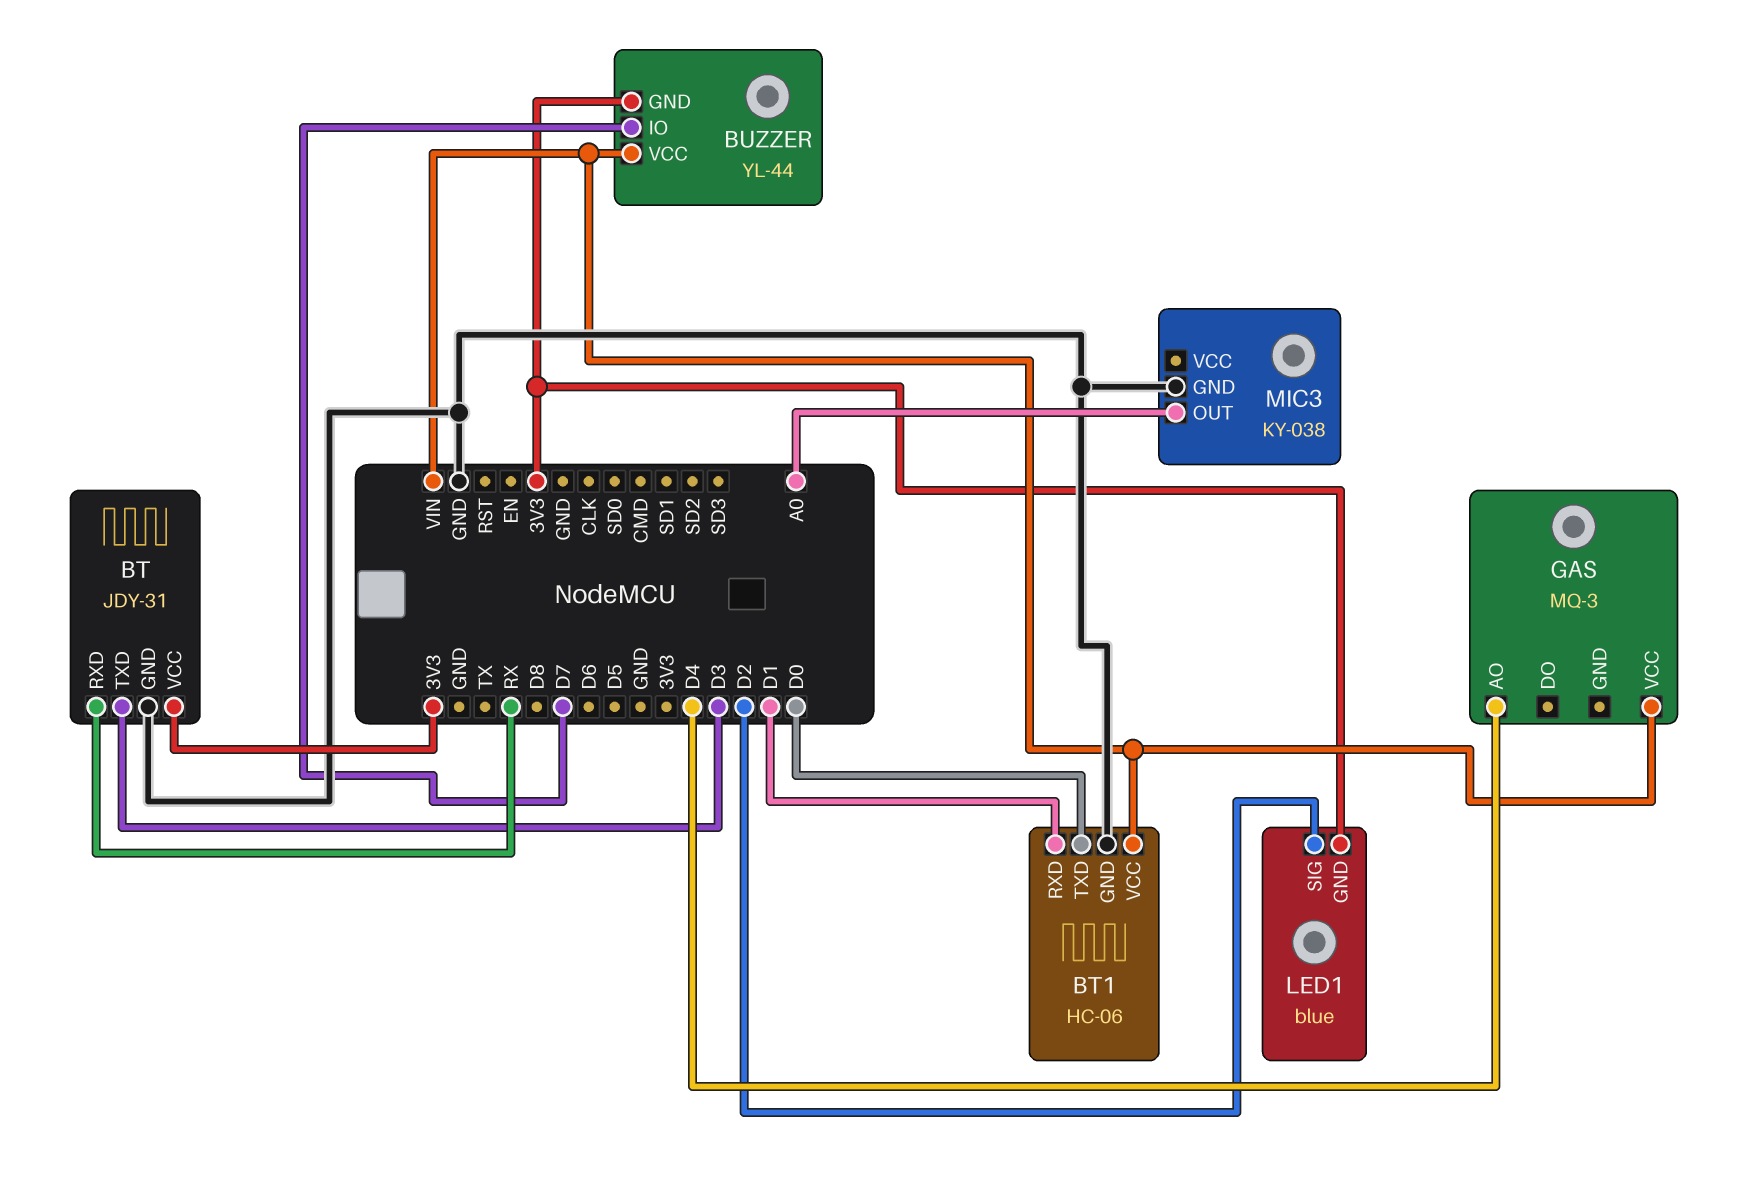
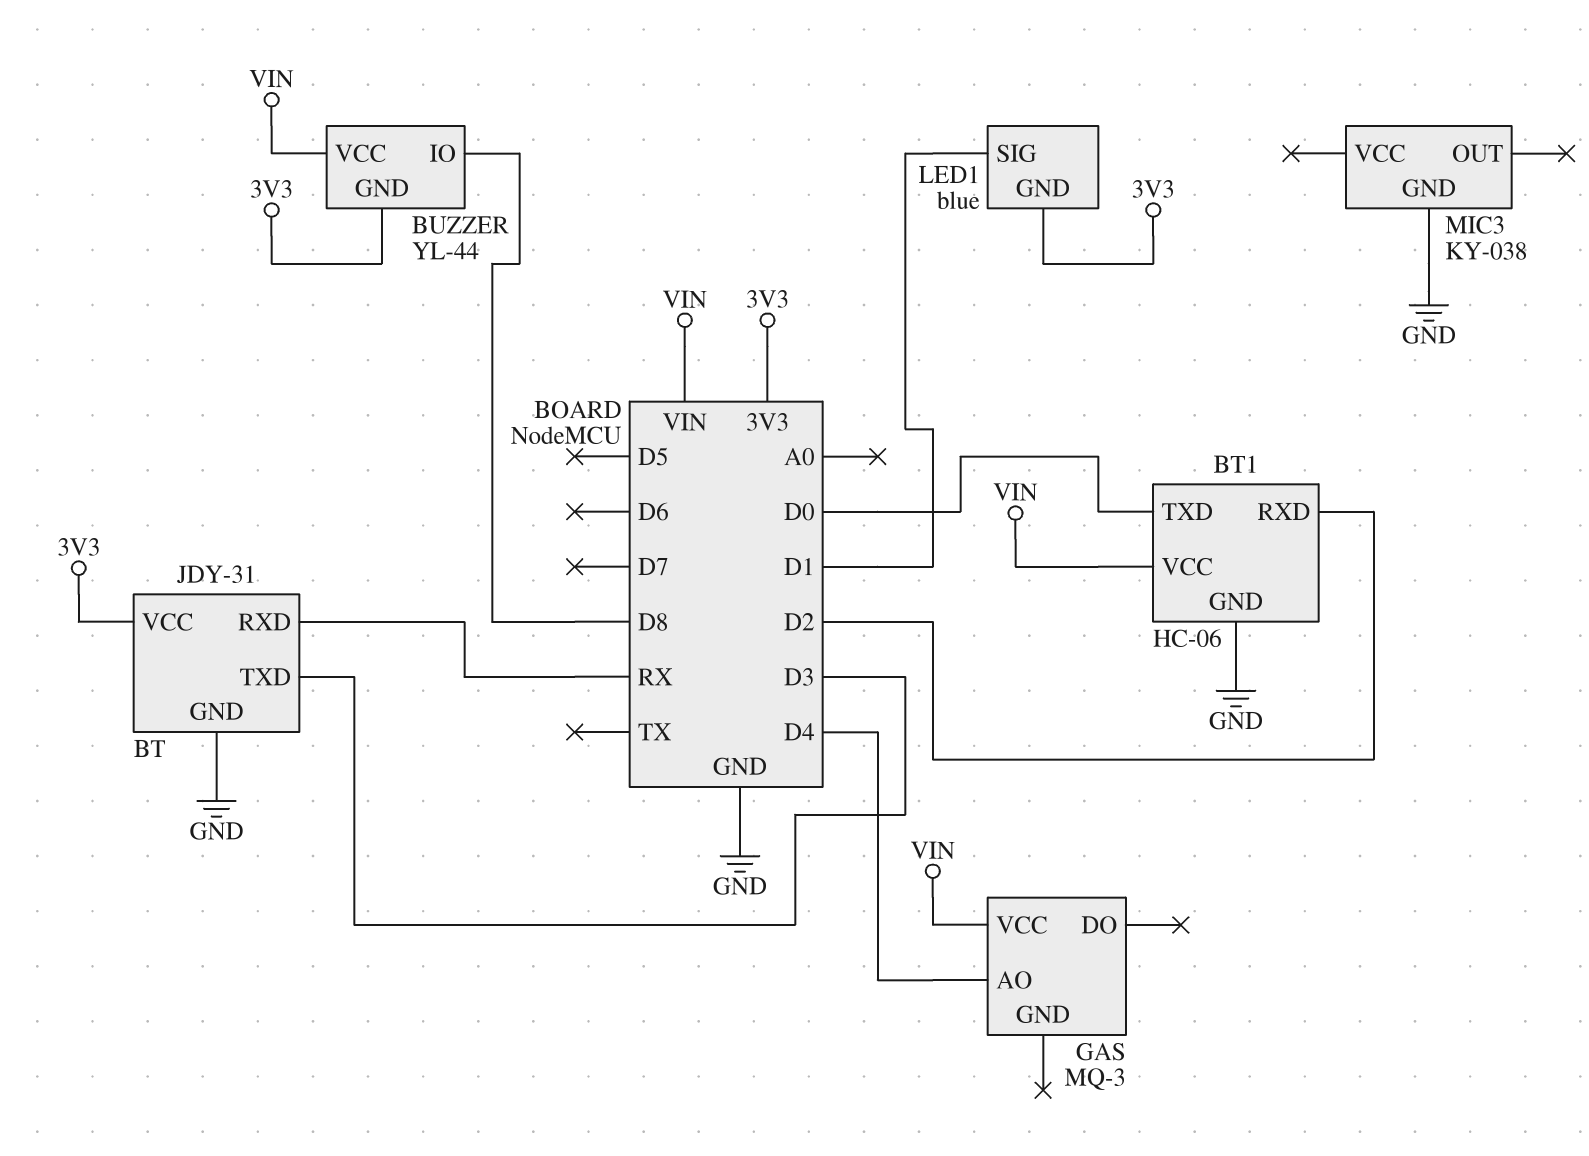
BT1 pin RXD: D1 -> D2
BUZZER pin IO: D7 -> D8
LED1 pin SIG: D2 -> D1
MIC3 pin OUT: A0 -> none

